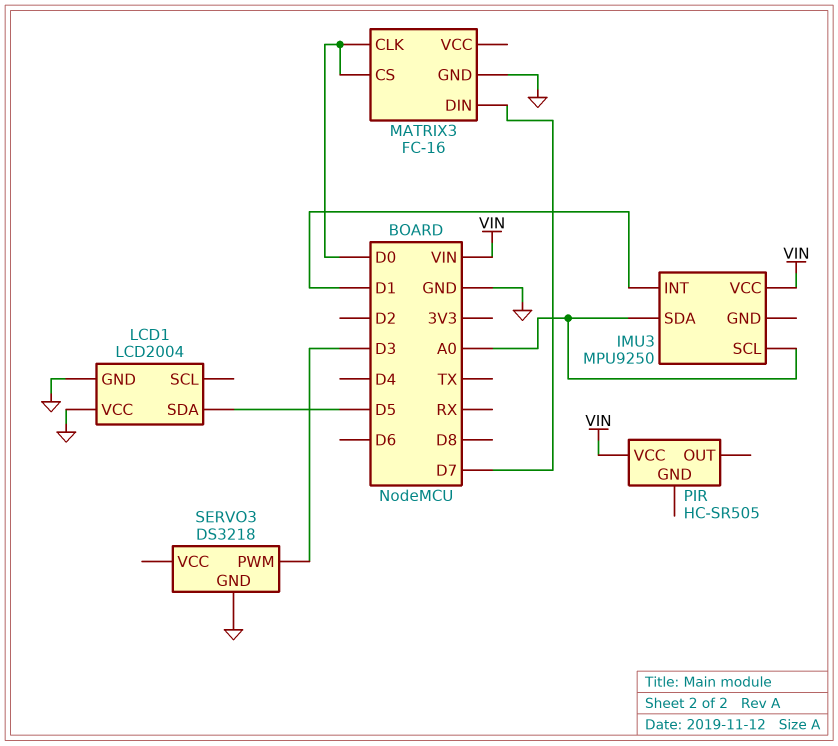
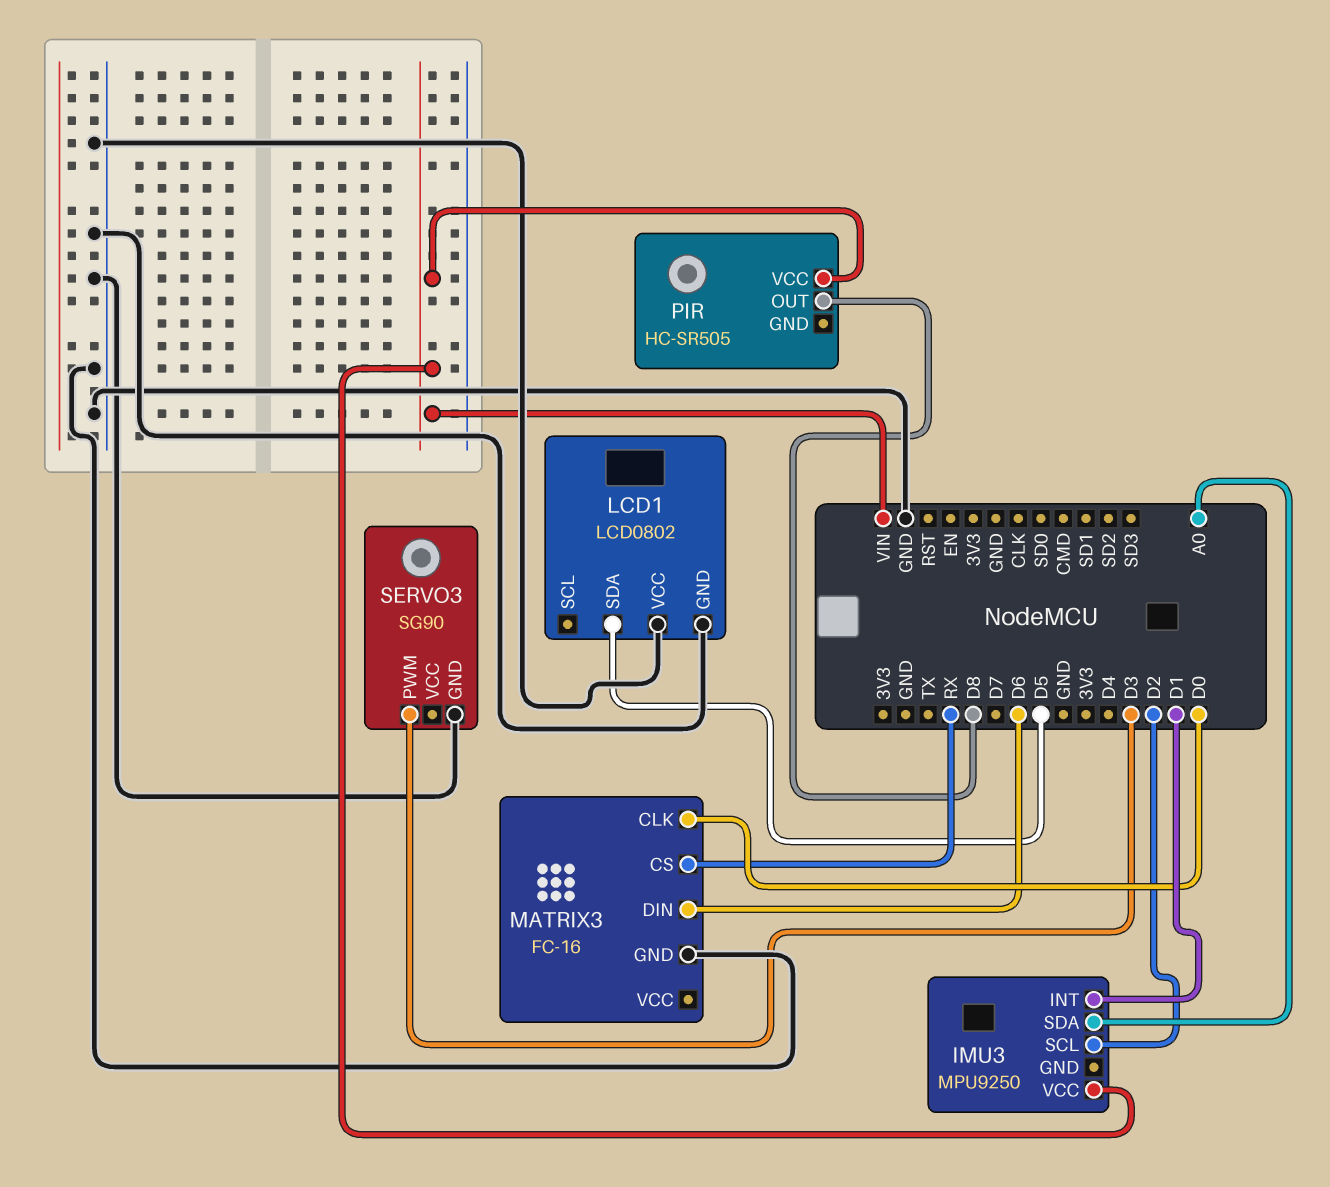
IMU3 pin SCL: A0 -> D2
LCD1: LCD2004 -> LCD0802
MATRIX3 pin CS: D0 -> RX
MATRIX3 pin DIN: D7 -> D6
PIR pin OUT: none -> D8
SERVO3: DS3218 -> SG90

